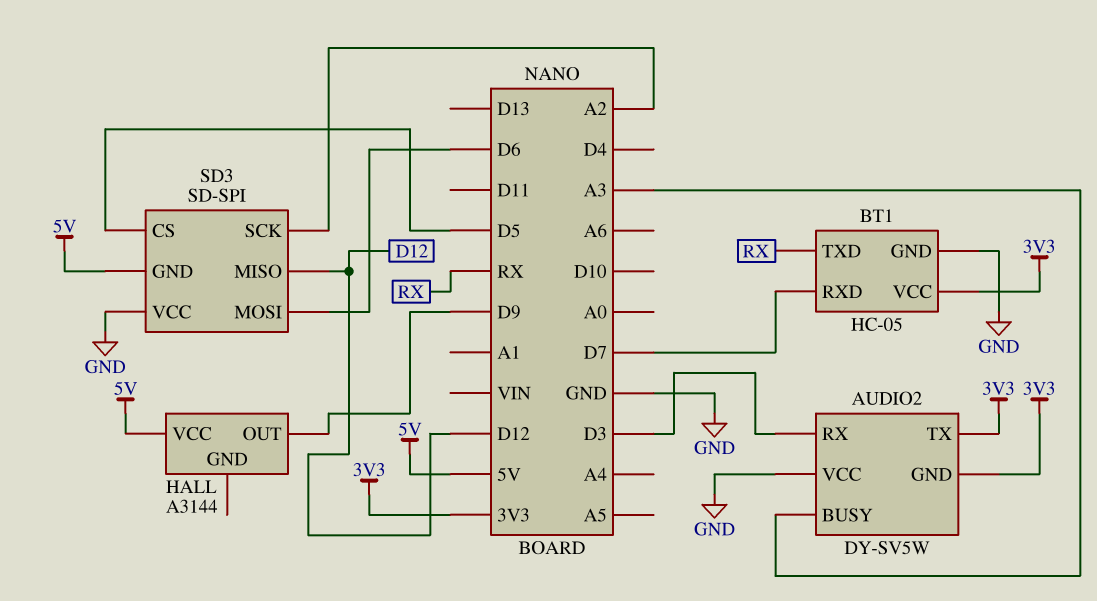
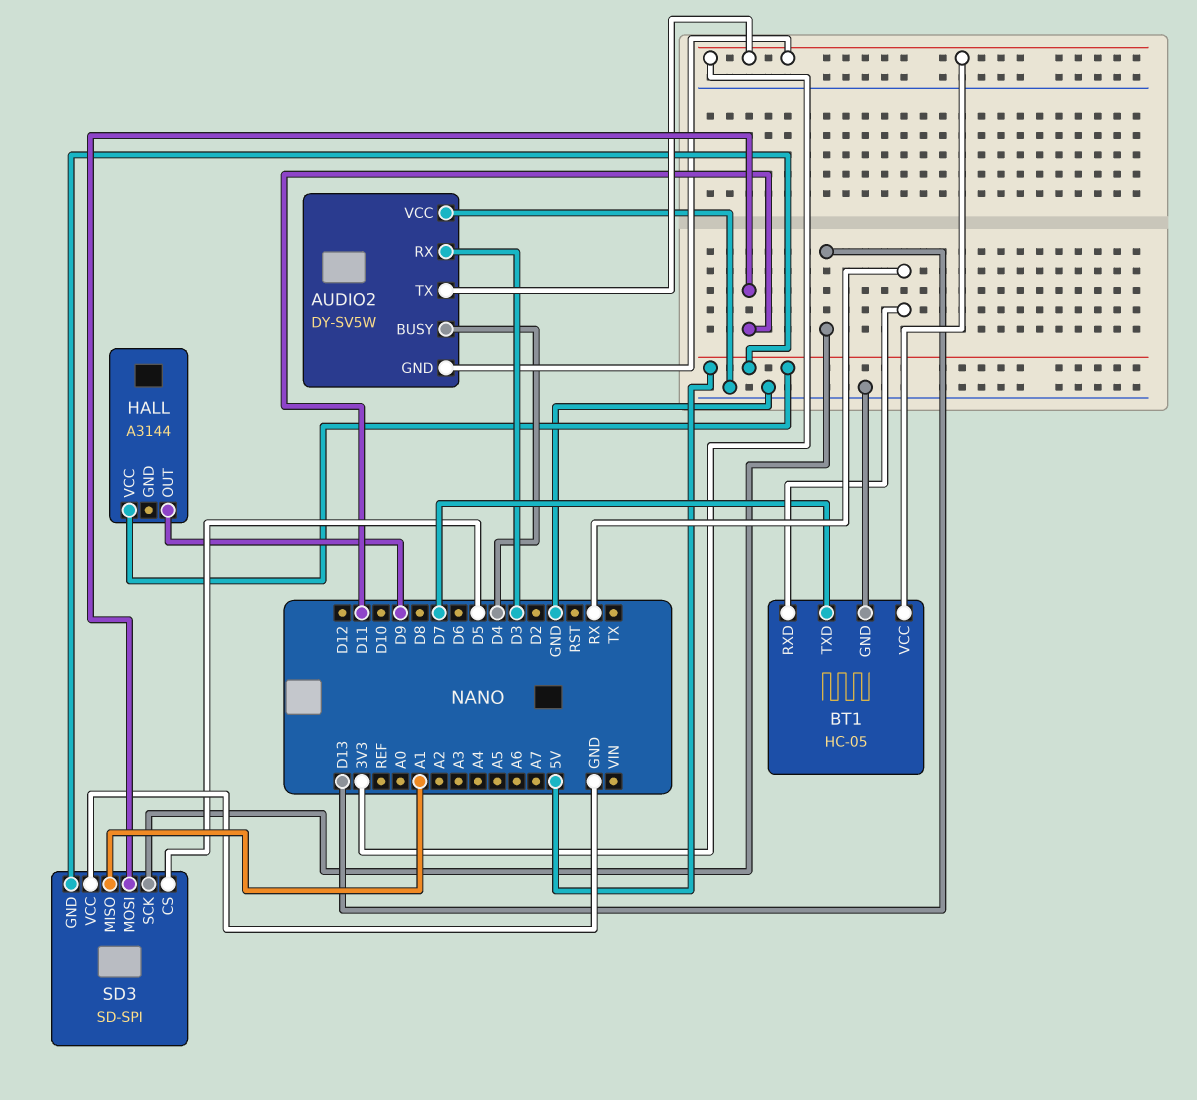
AUDIO2 pin BUSY: A3 -> D4
BT1 pin RXD: D7 -> RX
BT1 pin TXD: RX -> D7
SD3 pin MISO: D12 -> A1
SD3 pin MOSI: D6 -> D11
SD3 pin SCK: A2 -> D13

